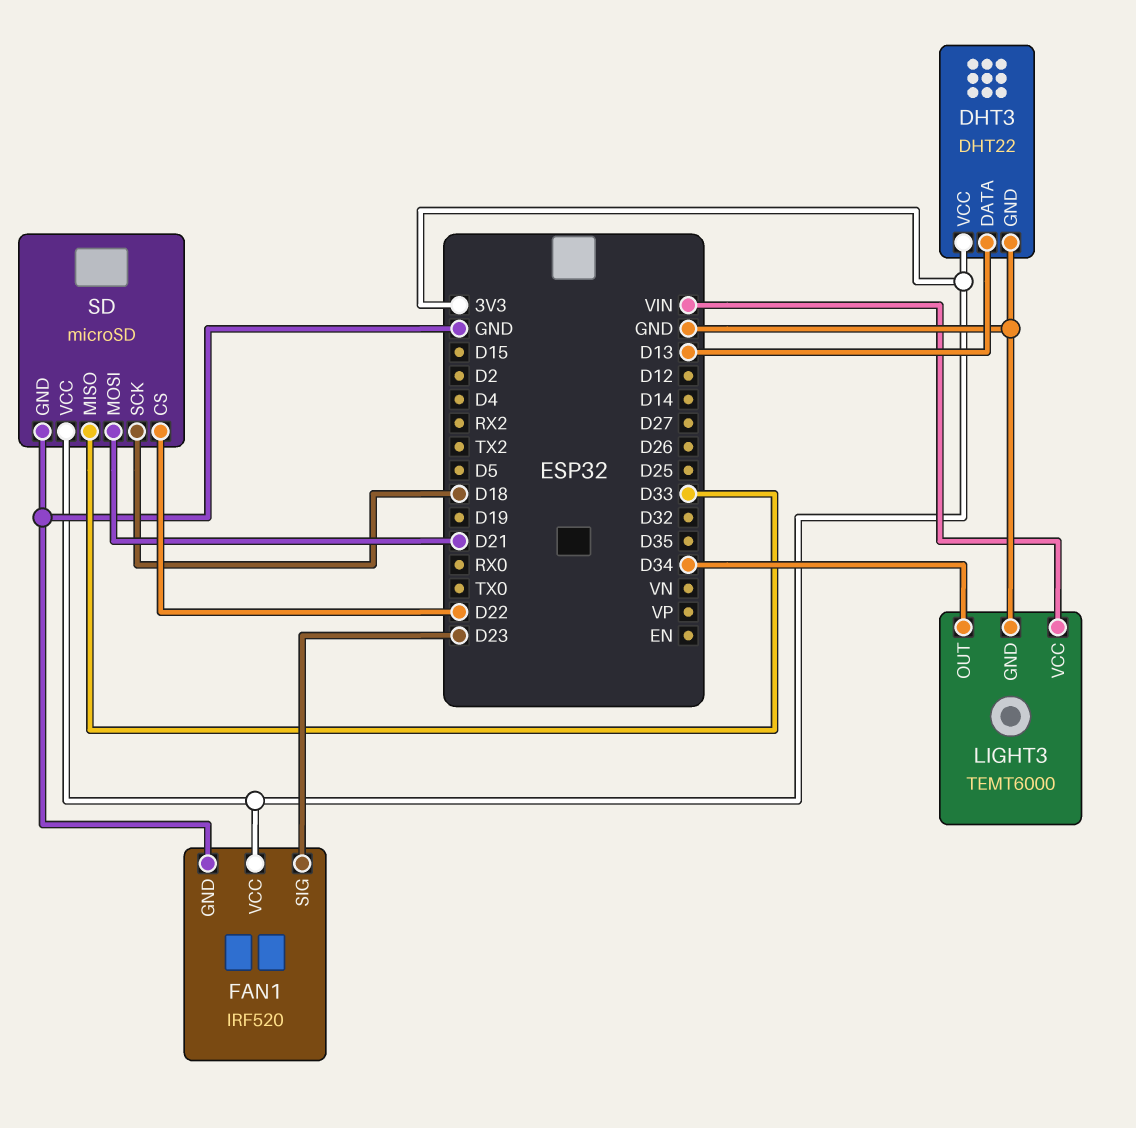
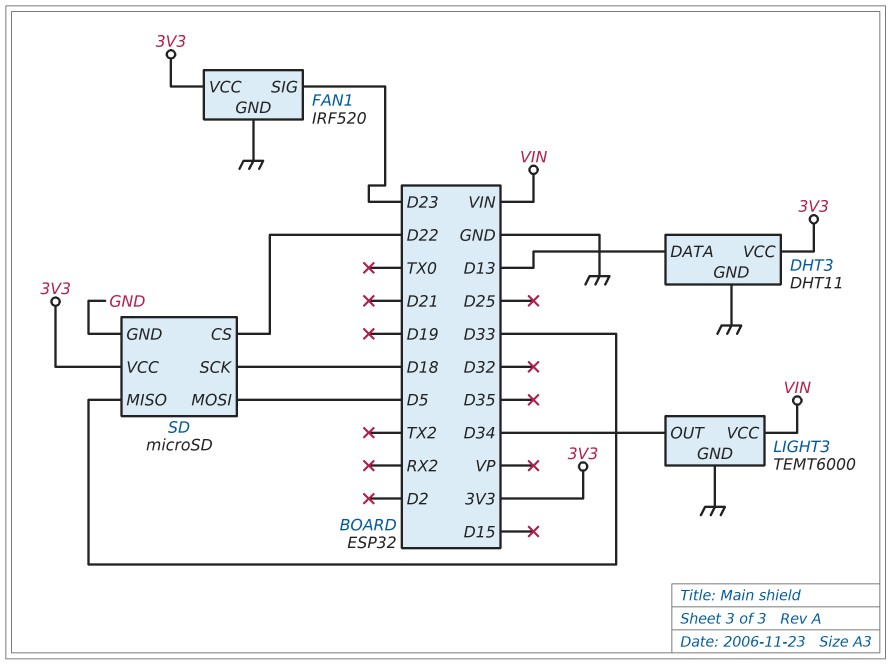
DHT3: DHT22 -> DHT11
SD pin MOSI: D21 -> D5

